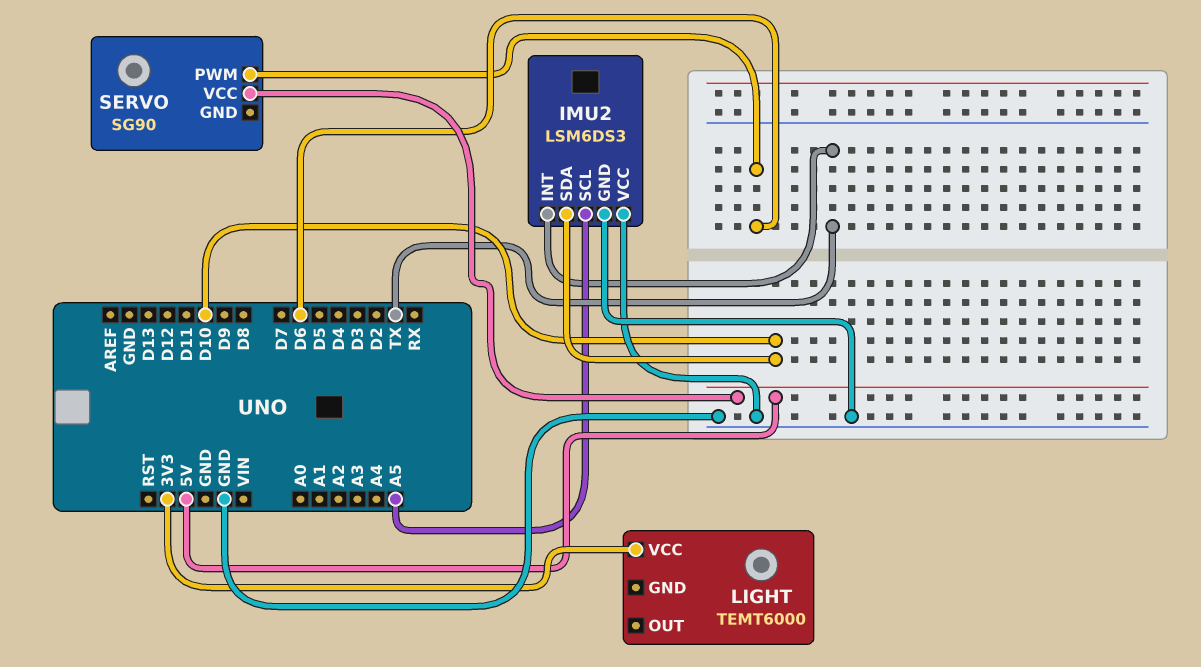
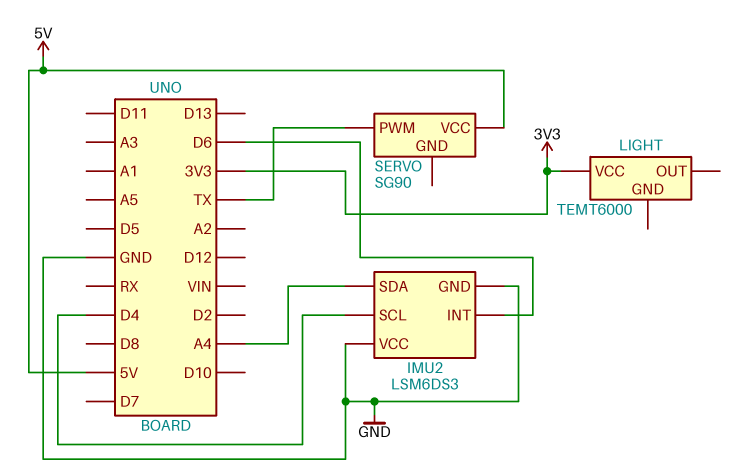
IMU2 pin INT: TX -> D6
IMU2 pin SCL: A5 -> D4
IMU2 pin SDA: D10 -> A4
SERVO pin PWM: D6 -> TX

